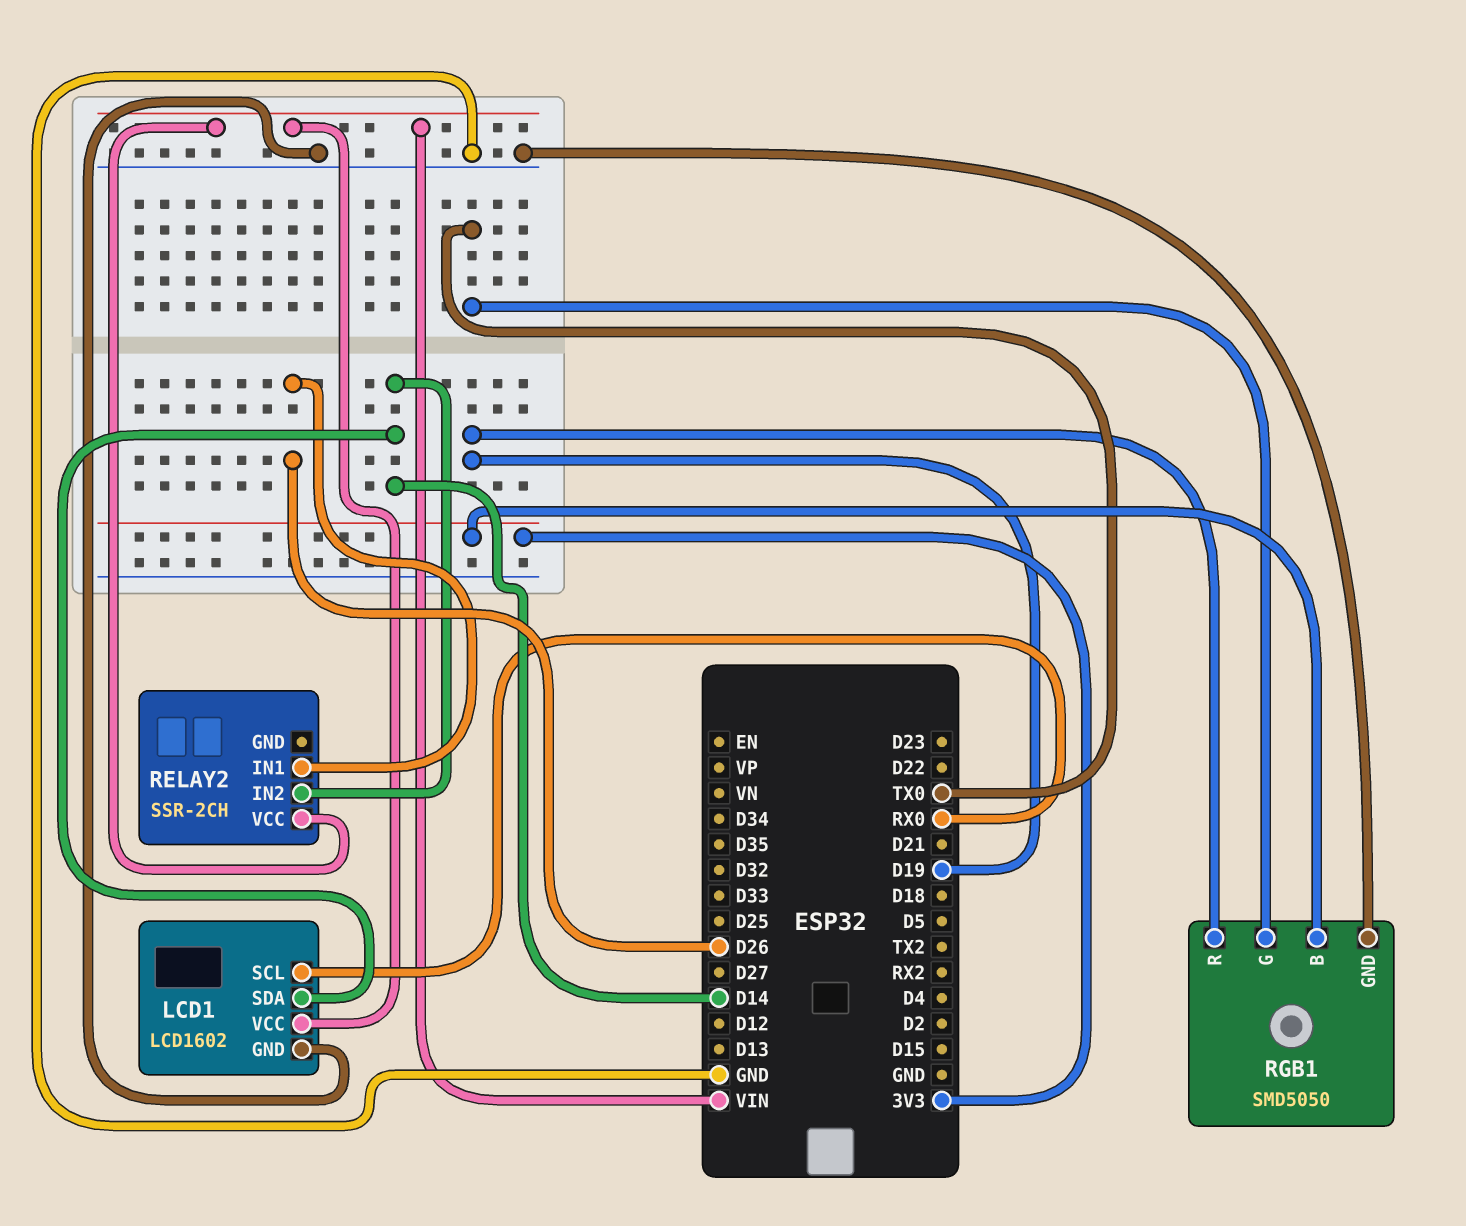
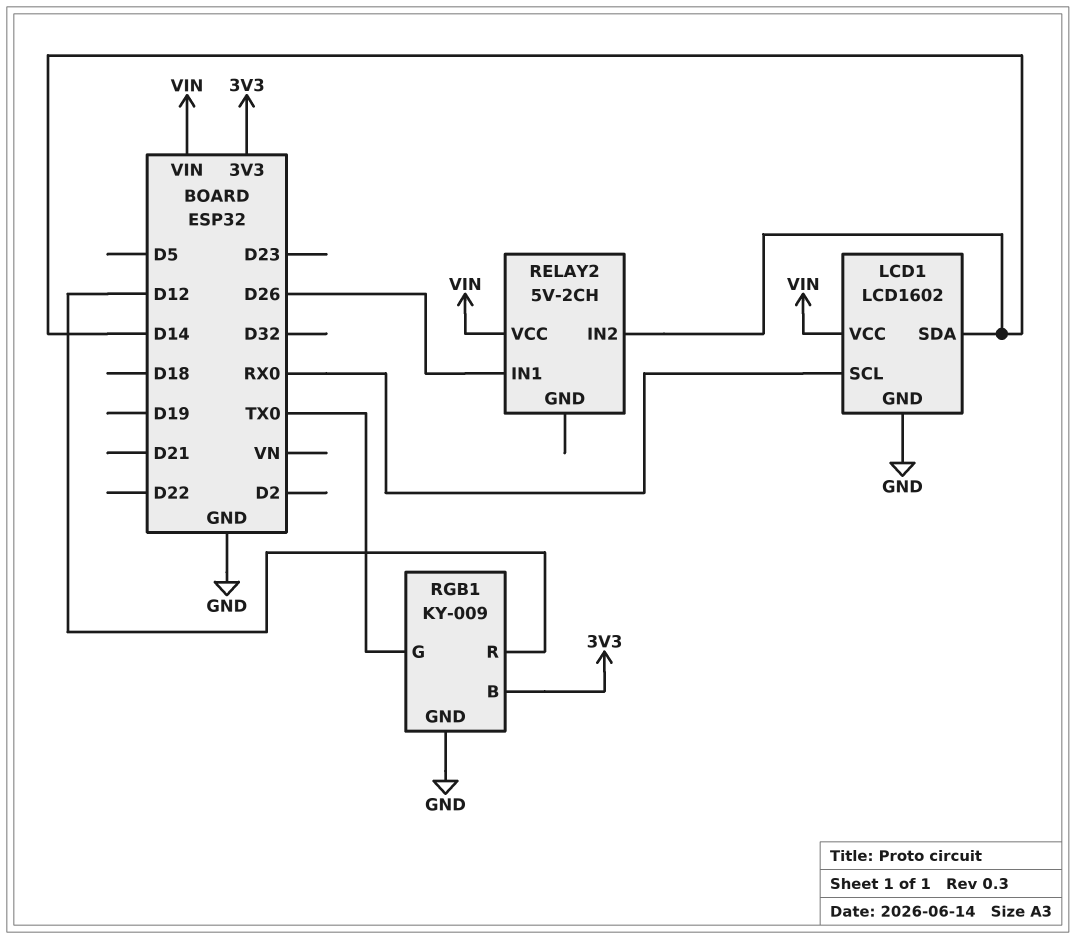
RELAY2: SSR-2CH -> 5V-2CH
RGB1: SMD5050 -> KY-009
RGB1 pin R: D19 -> D12

